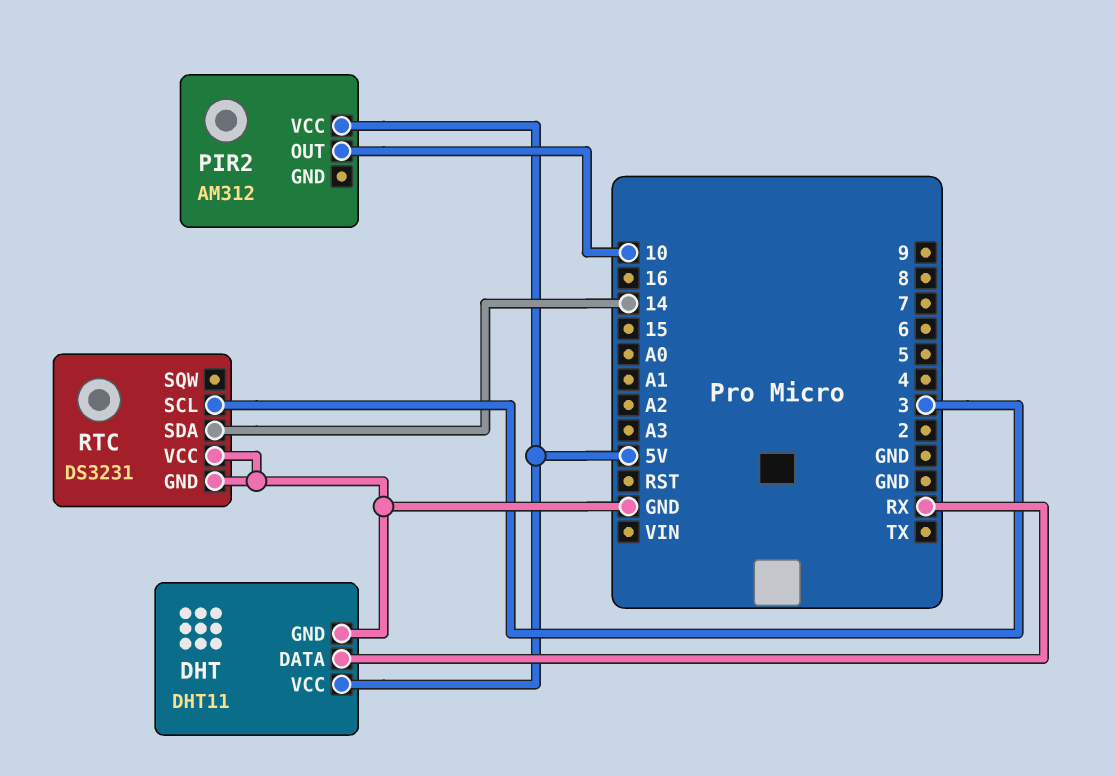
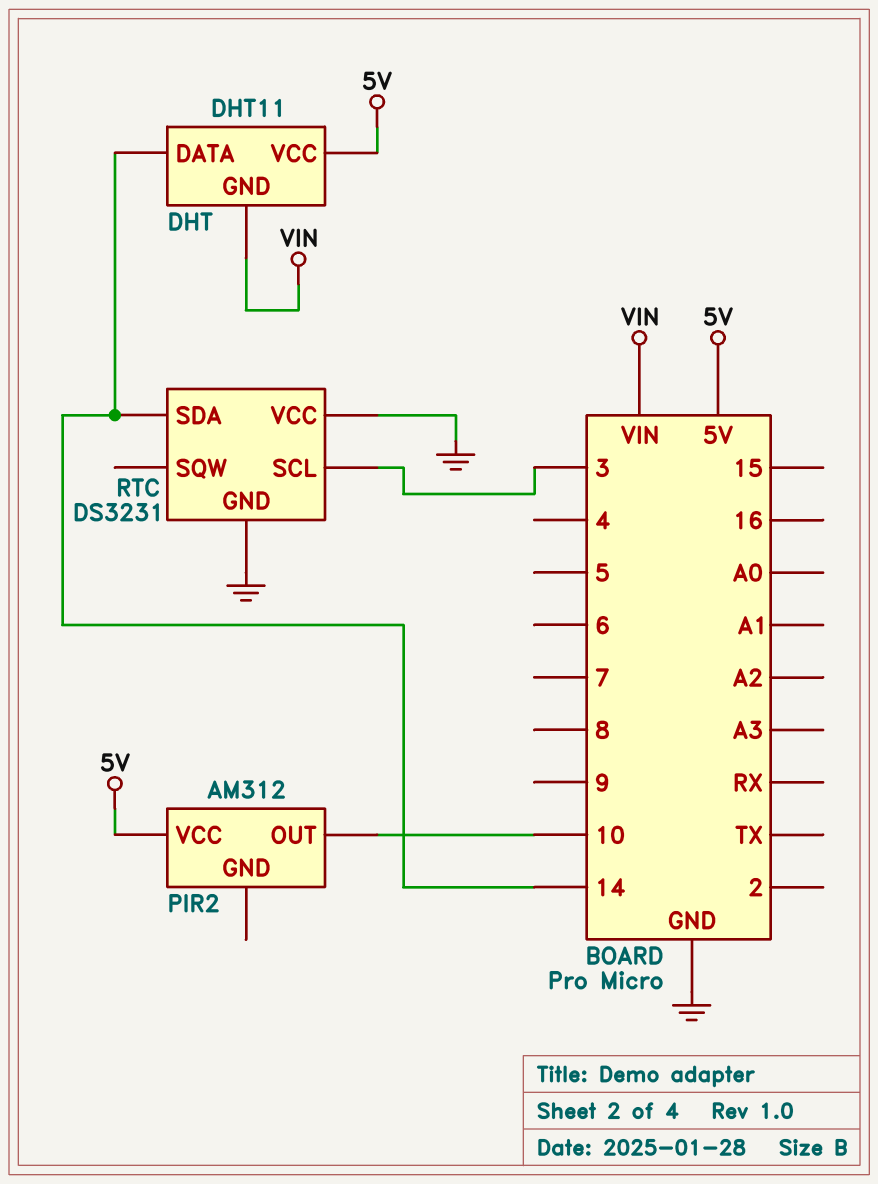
DHT pin DATA: RX -> 14
DHT pin GND: GND -> VIN

